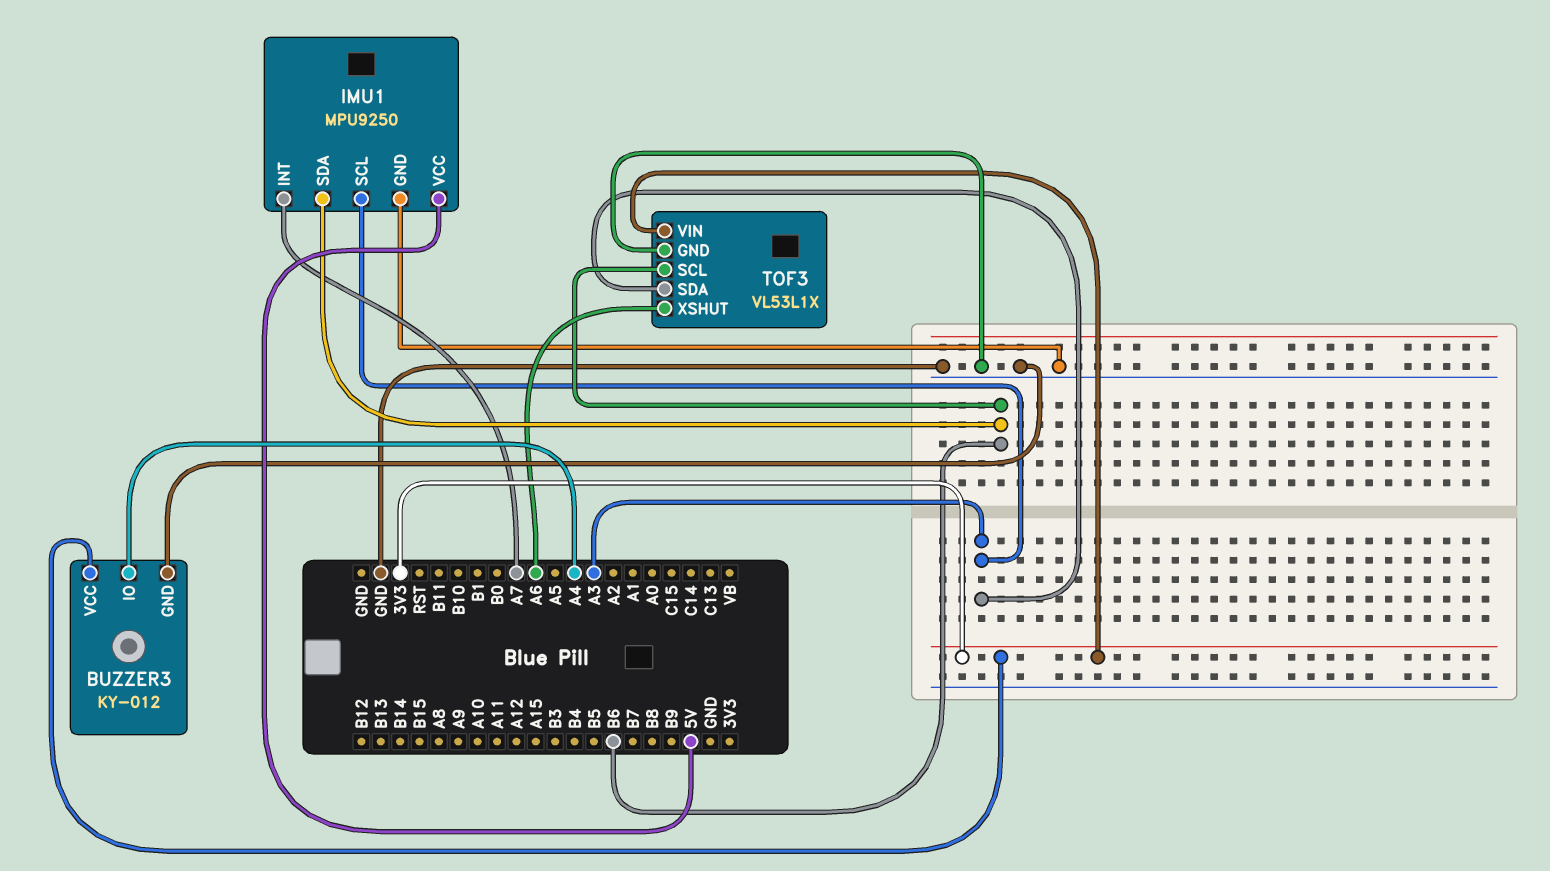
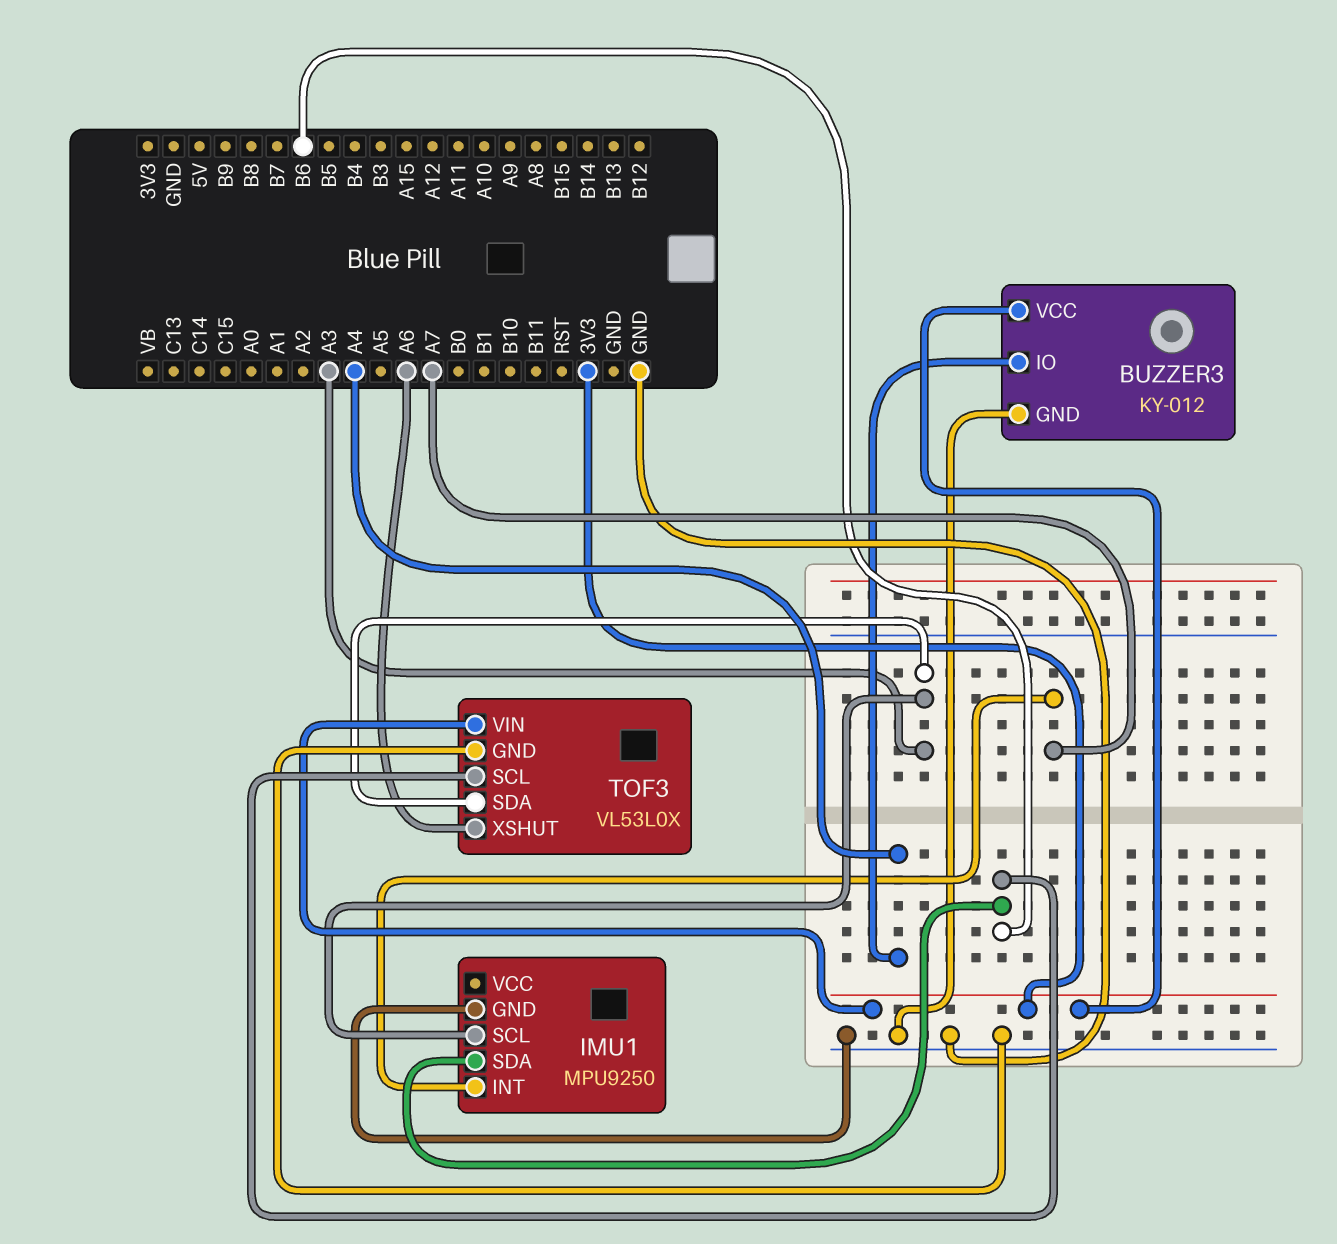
IMU1 pin VCC: 5V -> none
TOF3: VL53L1X -> VL53L0X

